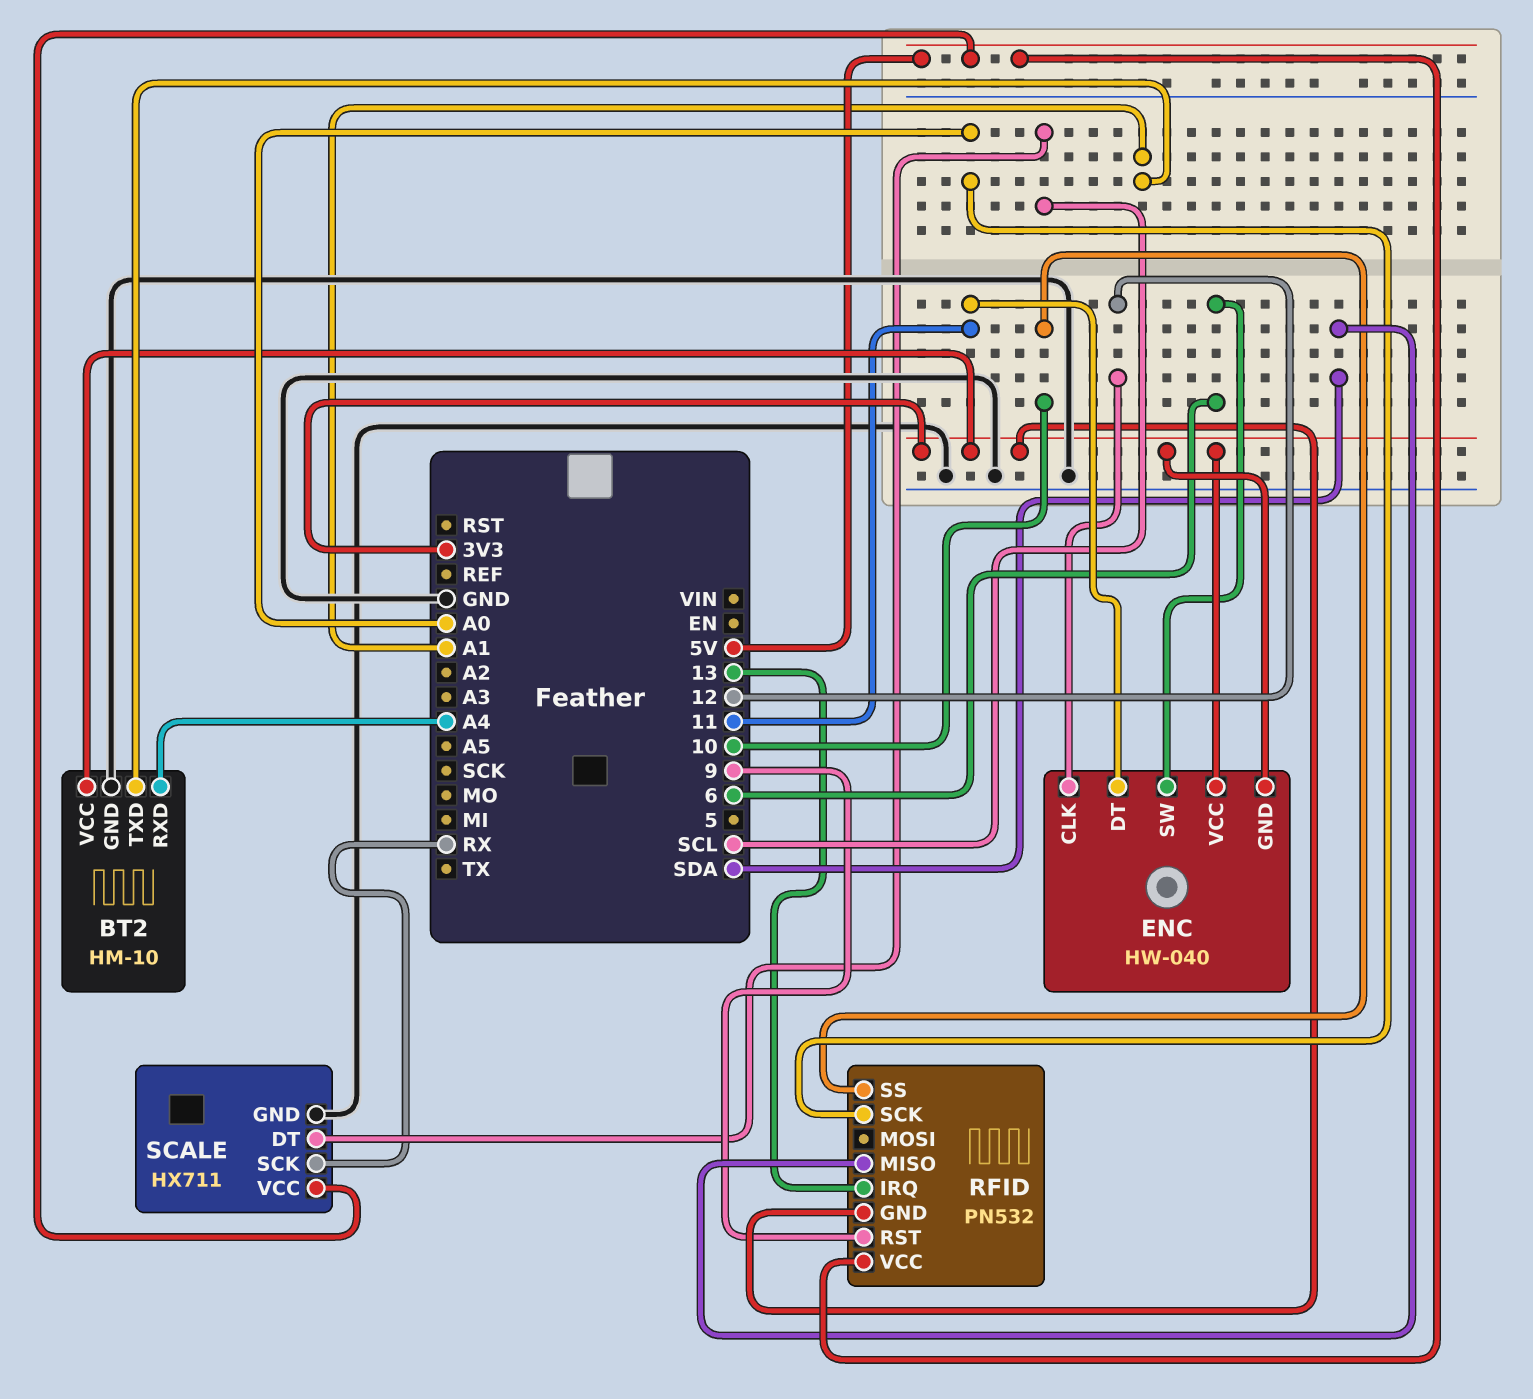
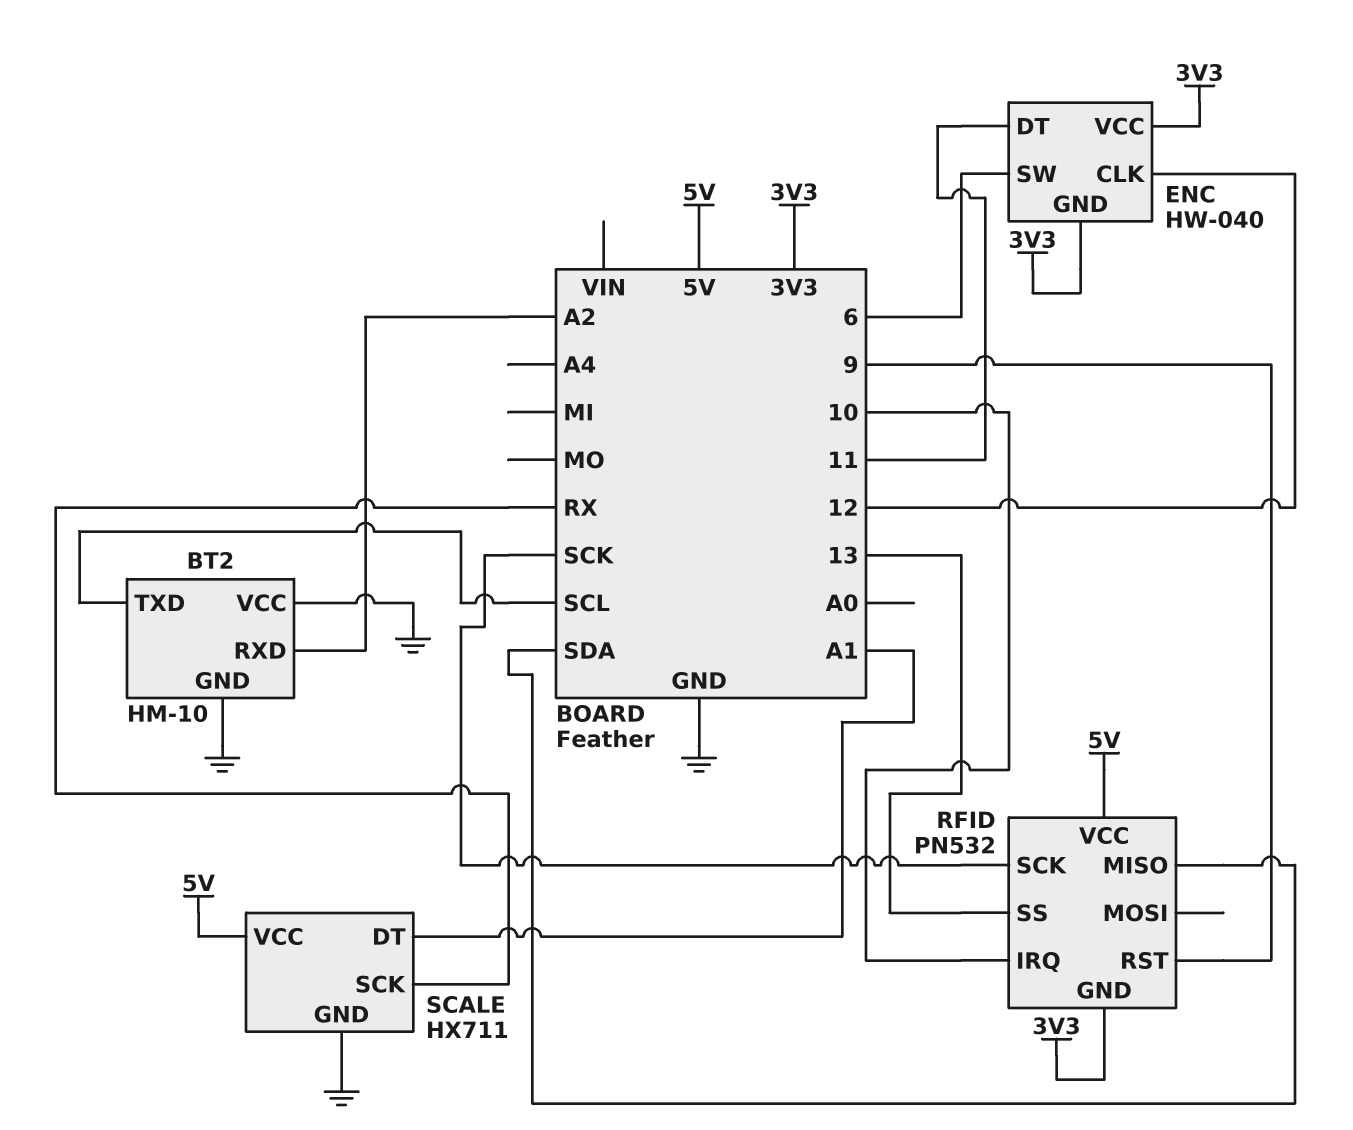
BT2 pin RXD: A4 -> A2
BT2 pin TXD: A1 -> SCL
BT2 pin VCC: 3V3 -> GND
RFID pin IRQ: 13 -> 10
RFID pin SCK: A0 -> SCK
RFID pin SS: 10 -> 13
SCALE pin DT: SCL -> A1

